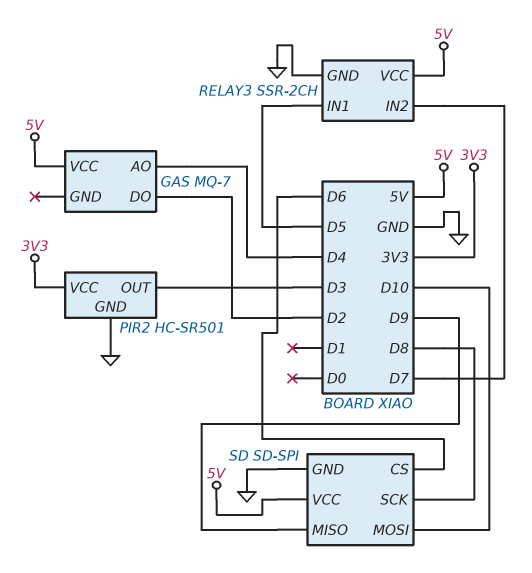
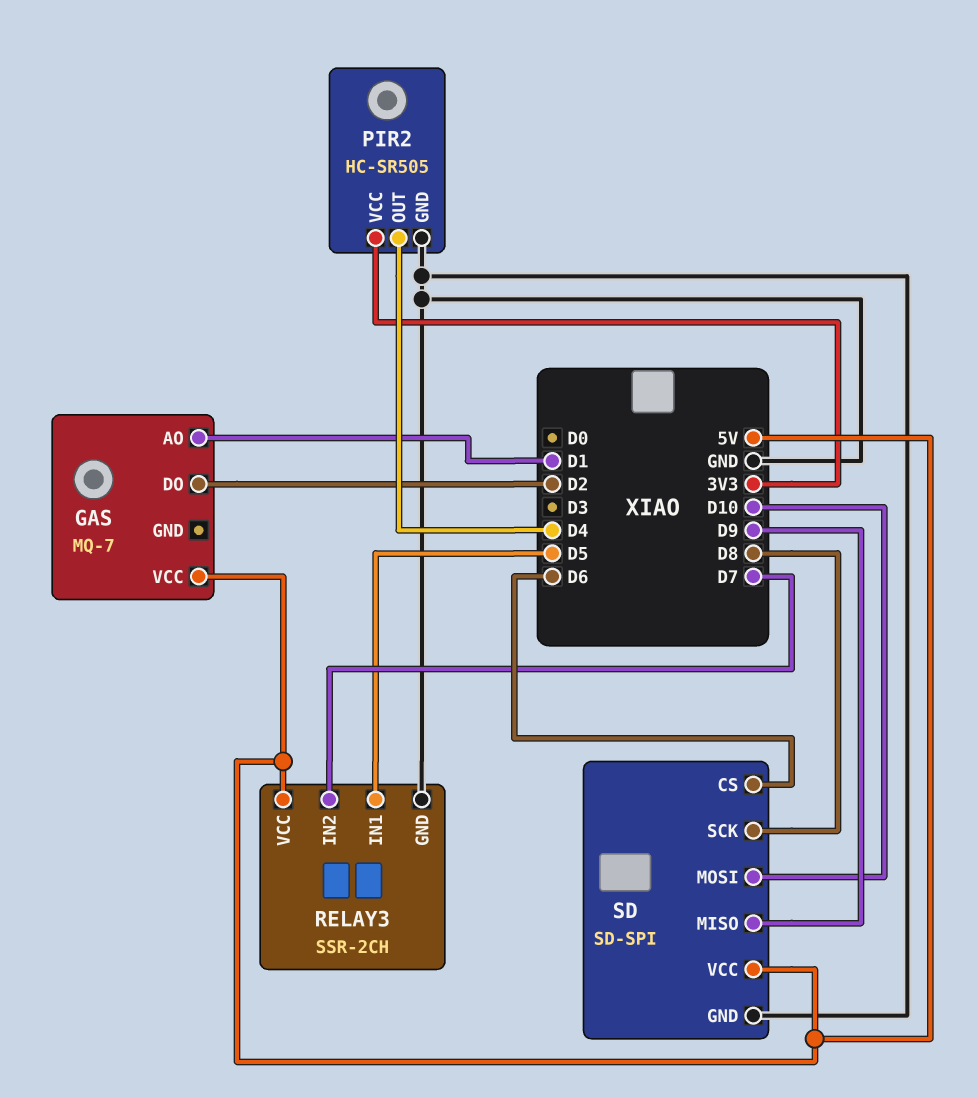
GAS pin AO: D4 -> D1
PIR2: HC-SR501 -> HC-SR505
PIR2 pin OUT: D3 -> D4

